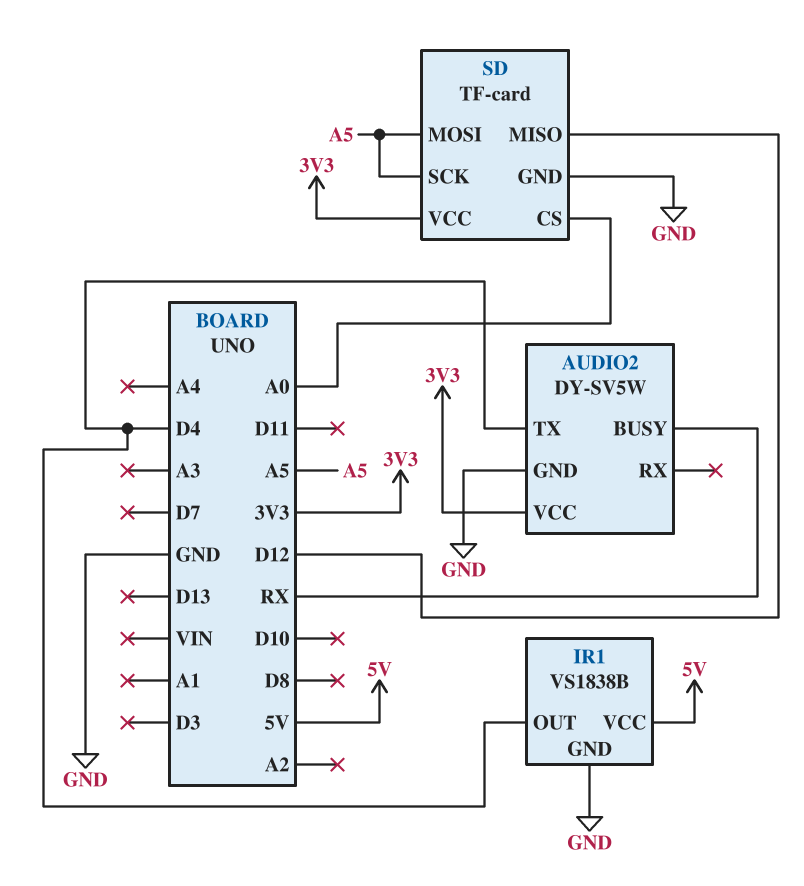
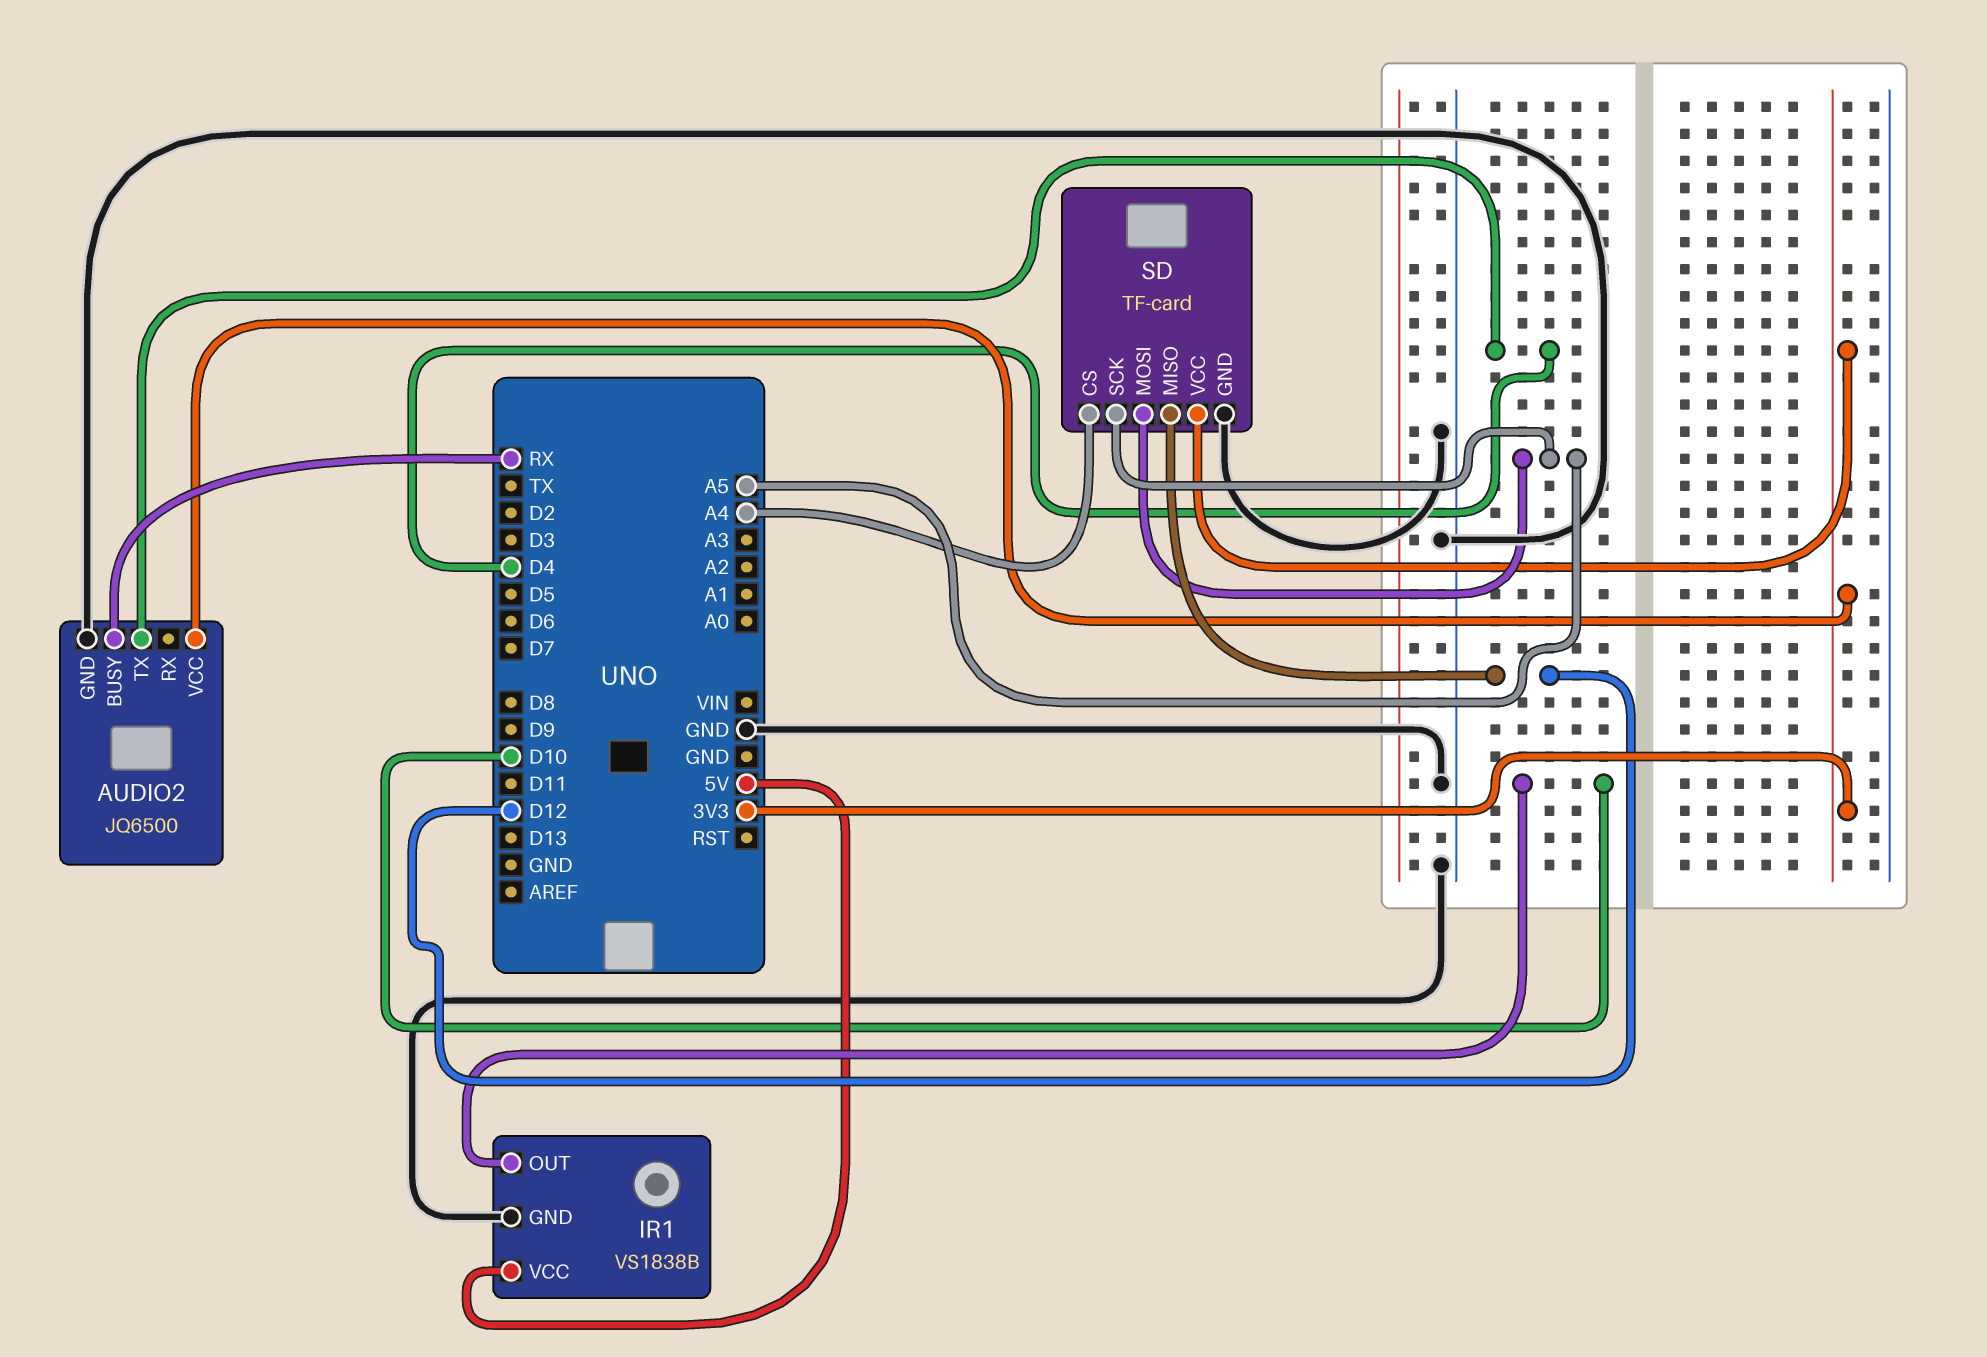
AUDIO2: DY-SV5W -> JQ6500
IR1 pin OUT: D4 -> D10
SD pin CS: A0 -> A4

